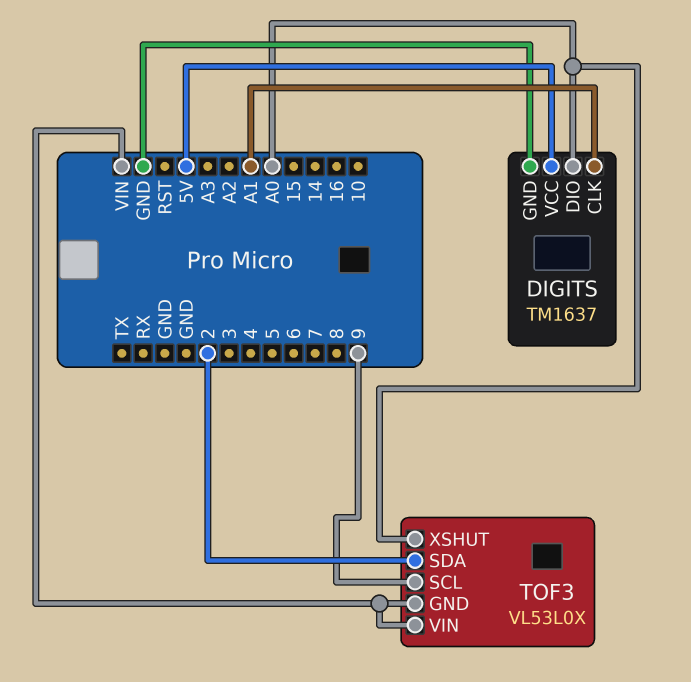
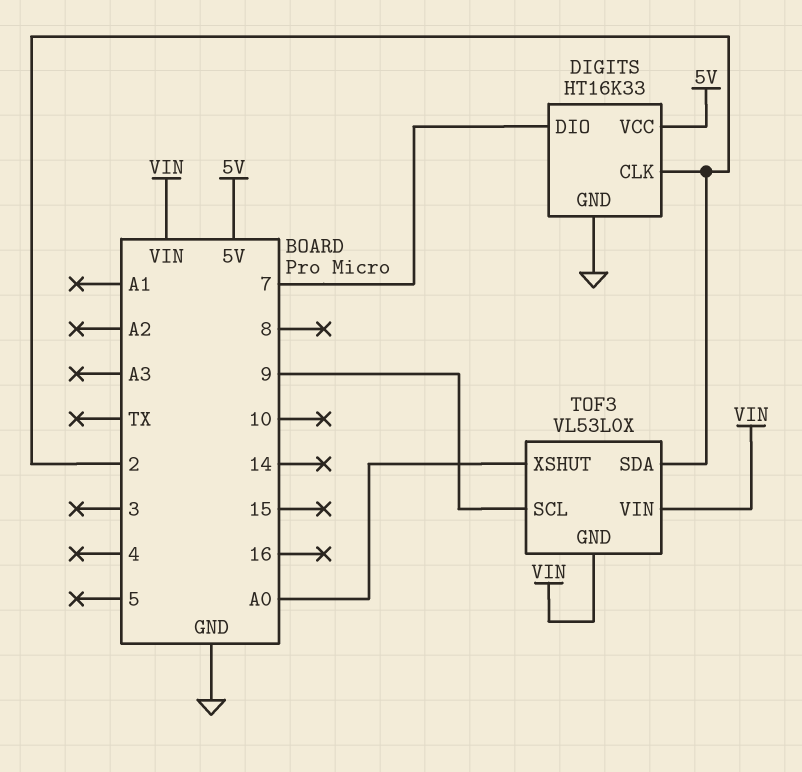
DIGITS: TM1637 -> HT16K33
DIGITS pin CLK: A1 -> 2
DIGITS pin DIO: A0 -> 7

